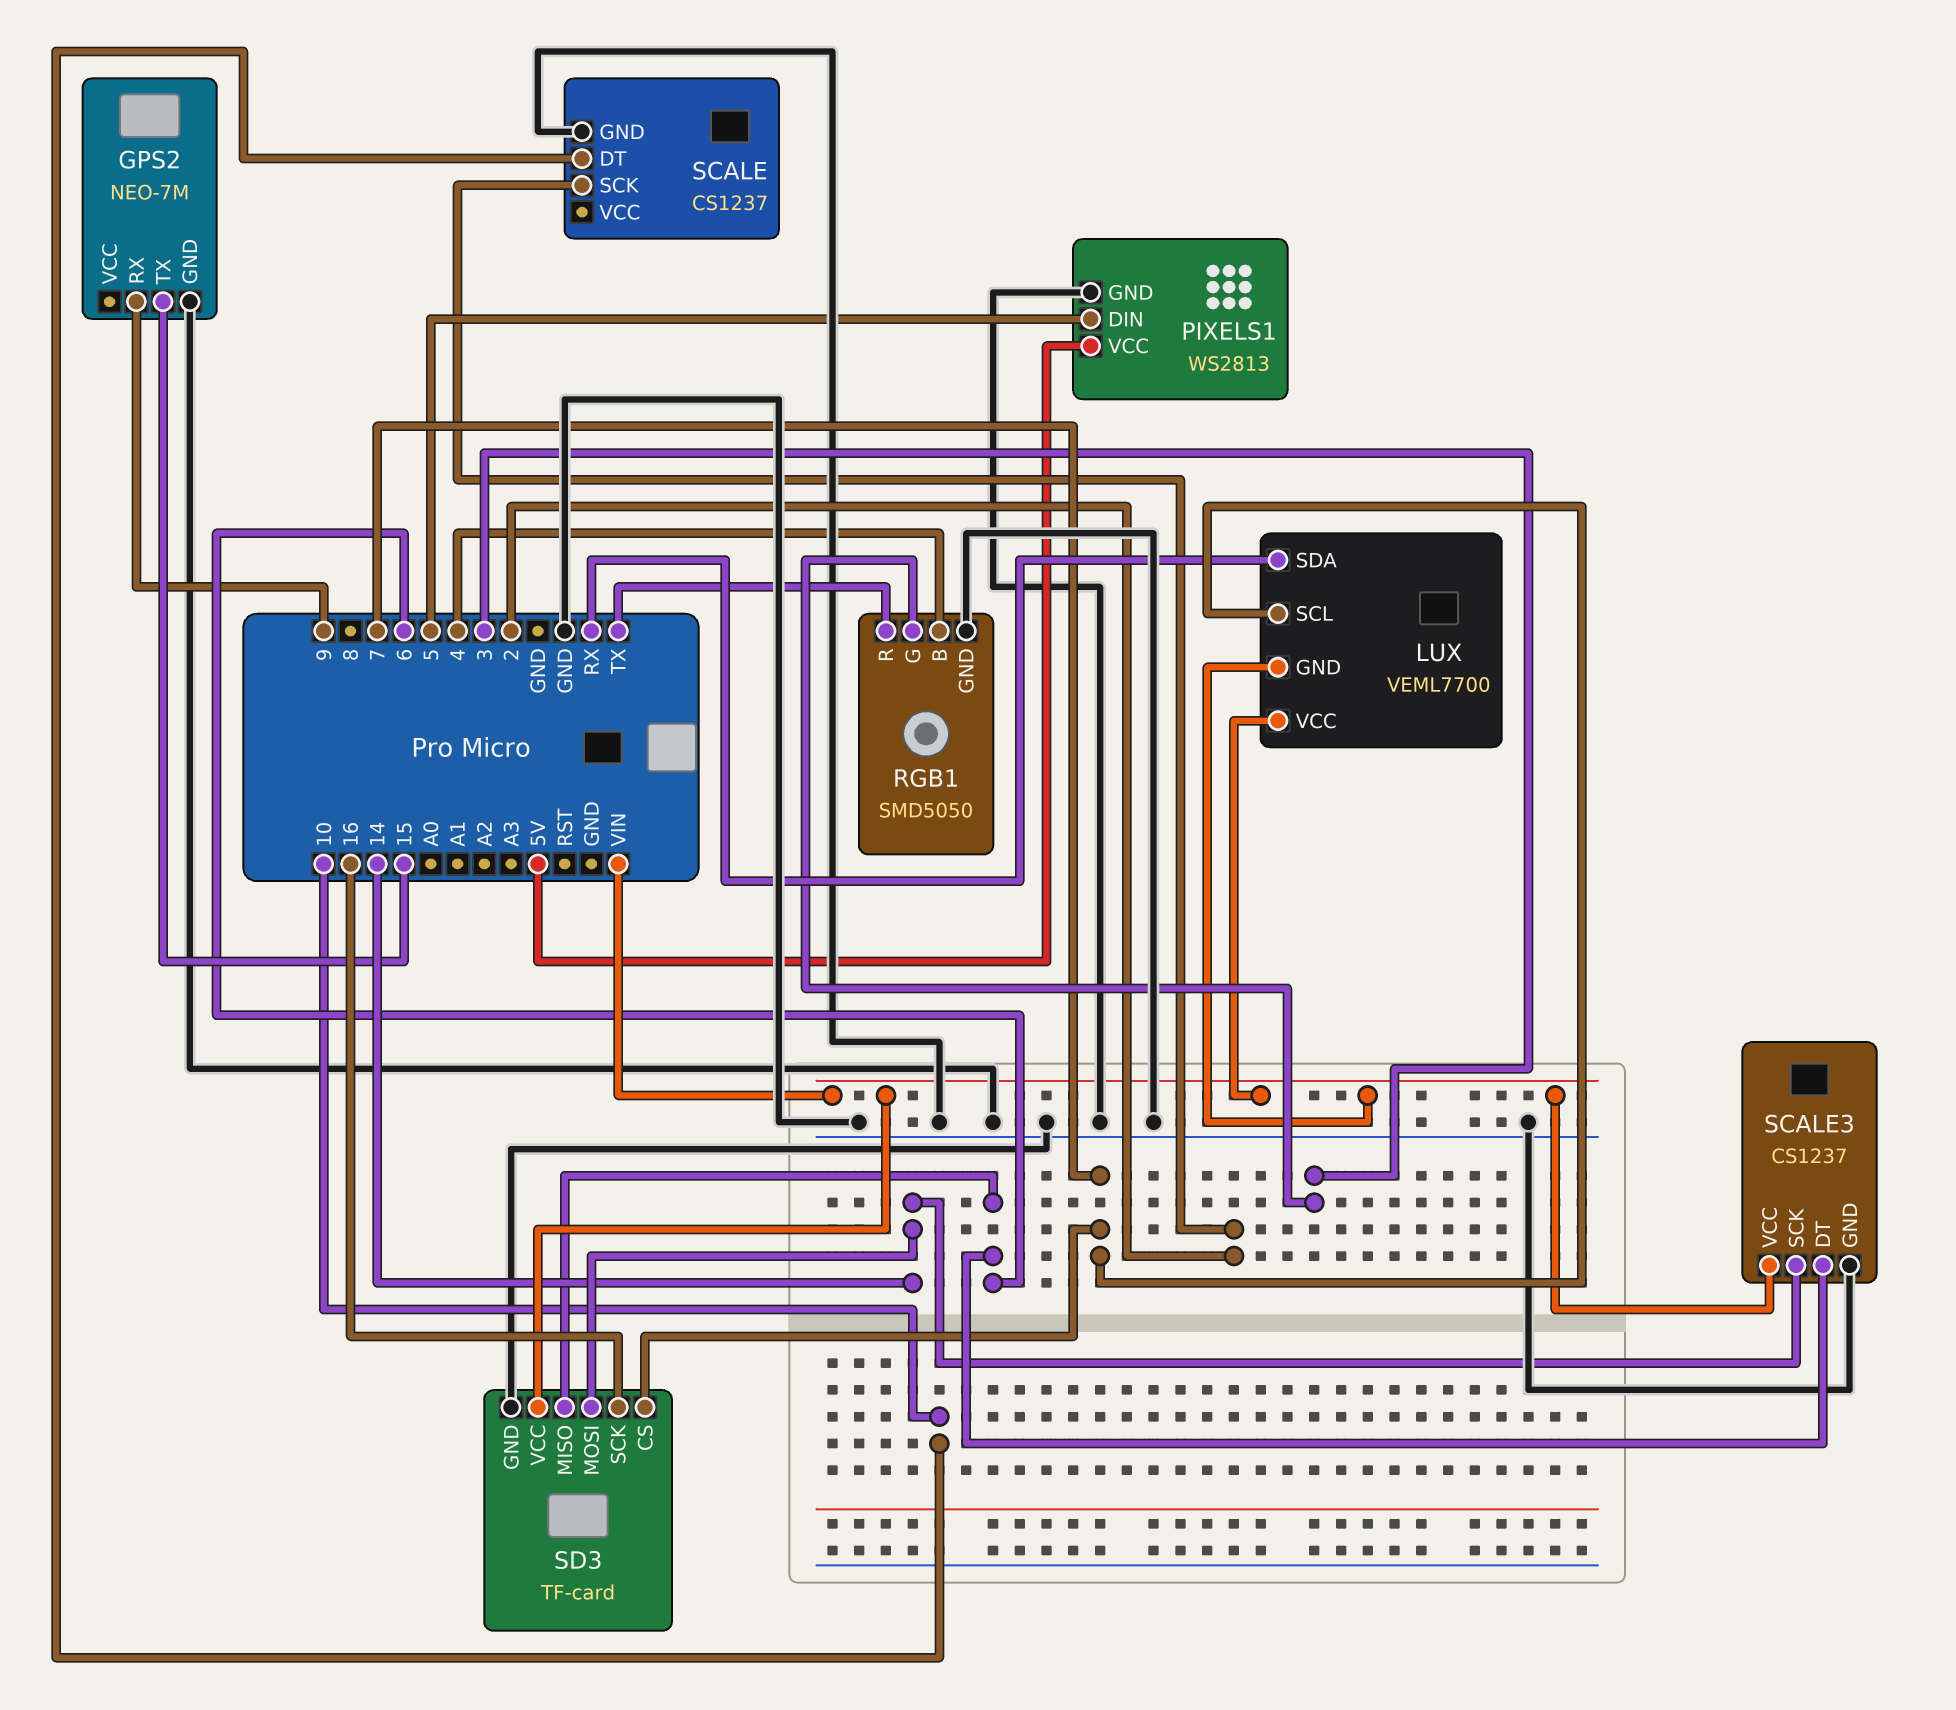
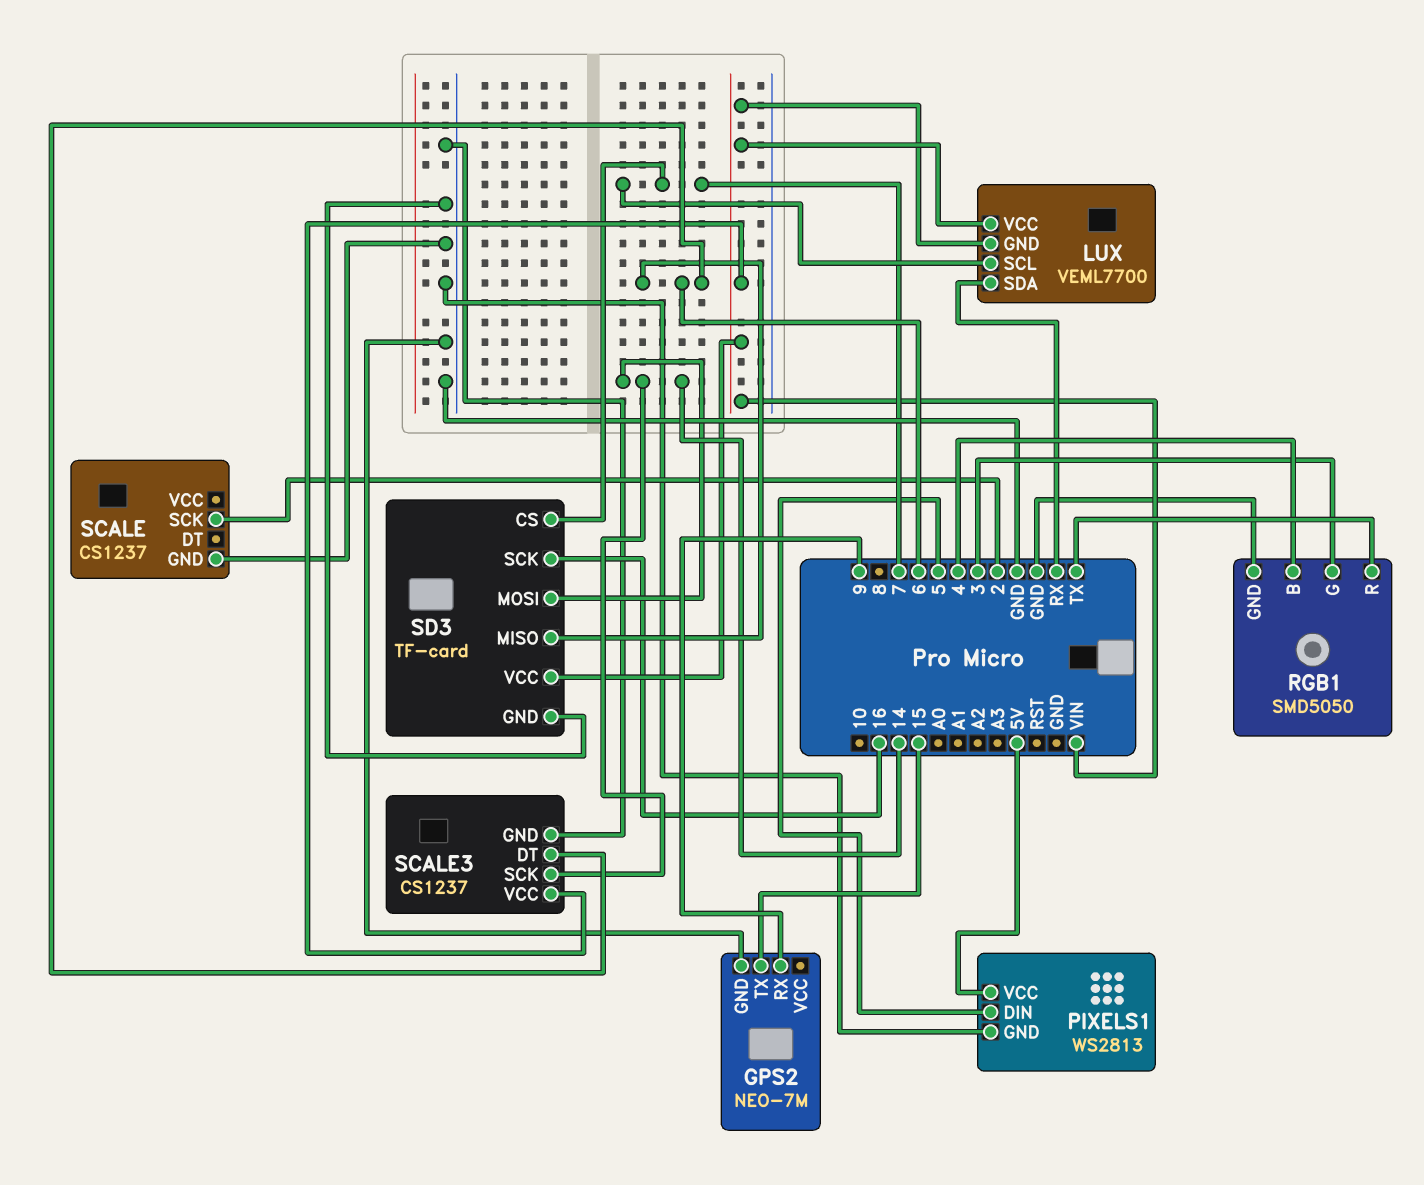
SCALE pin DT: 10 -> none

